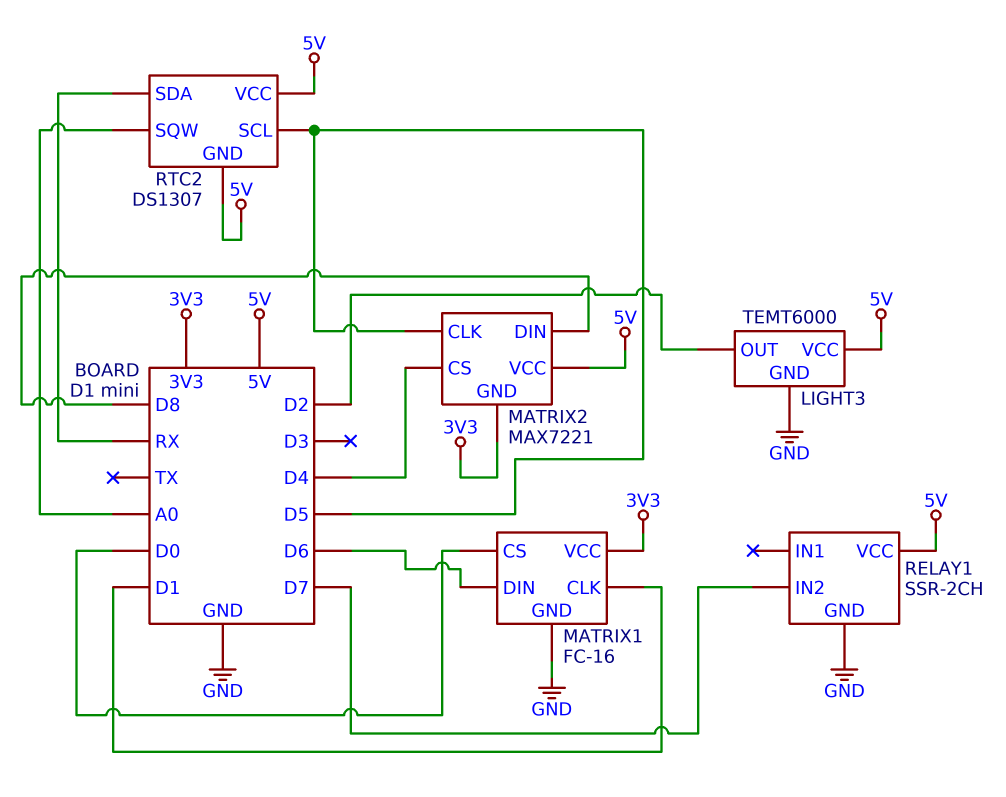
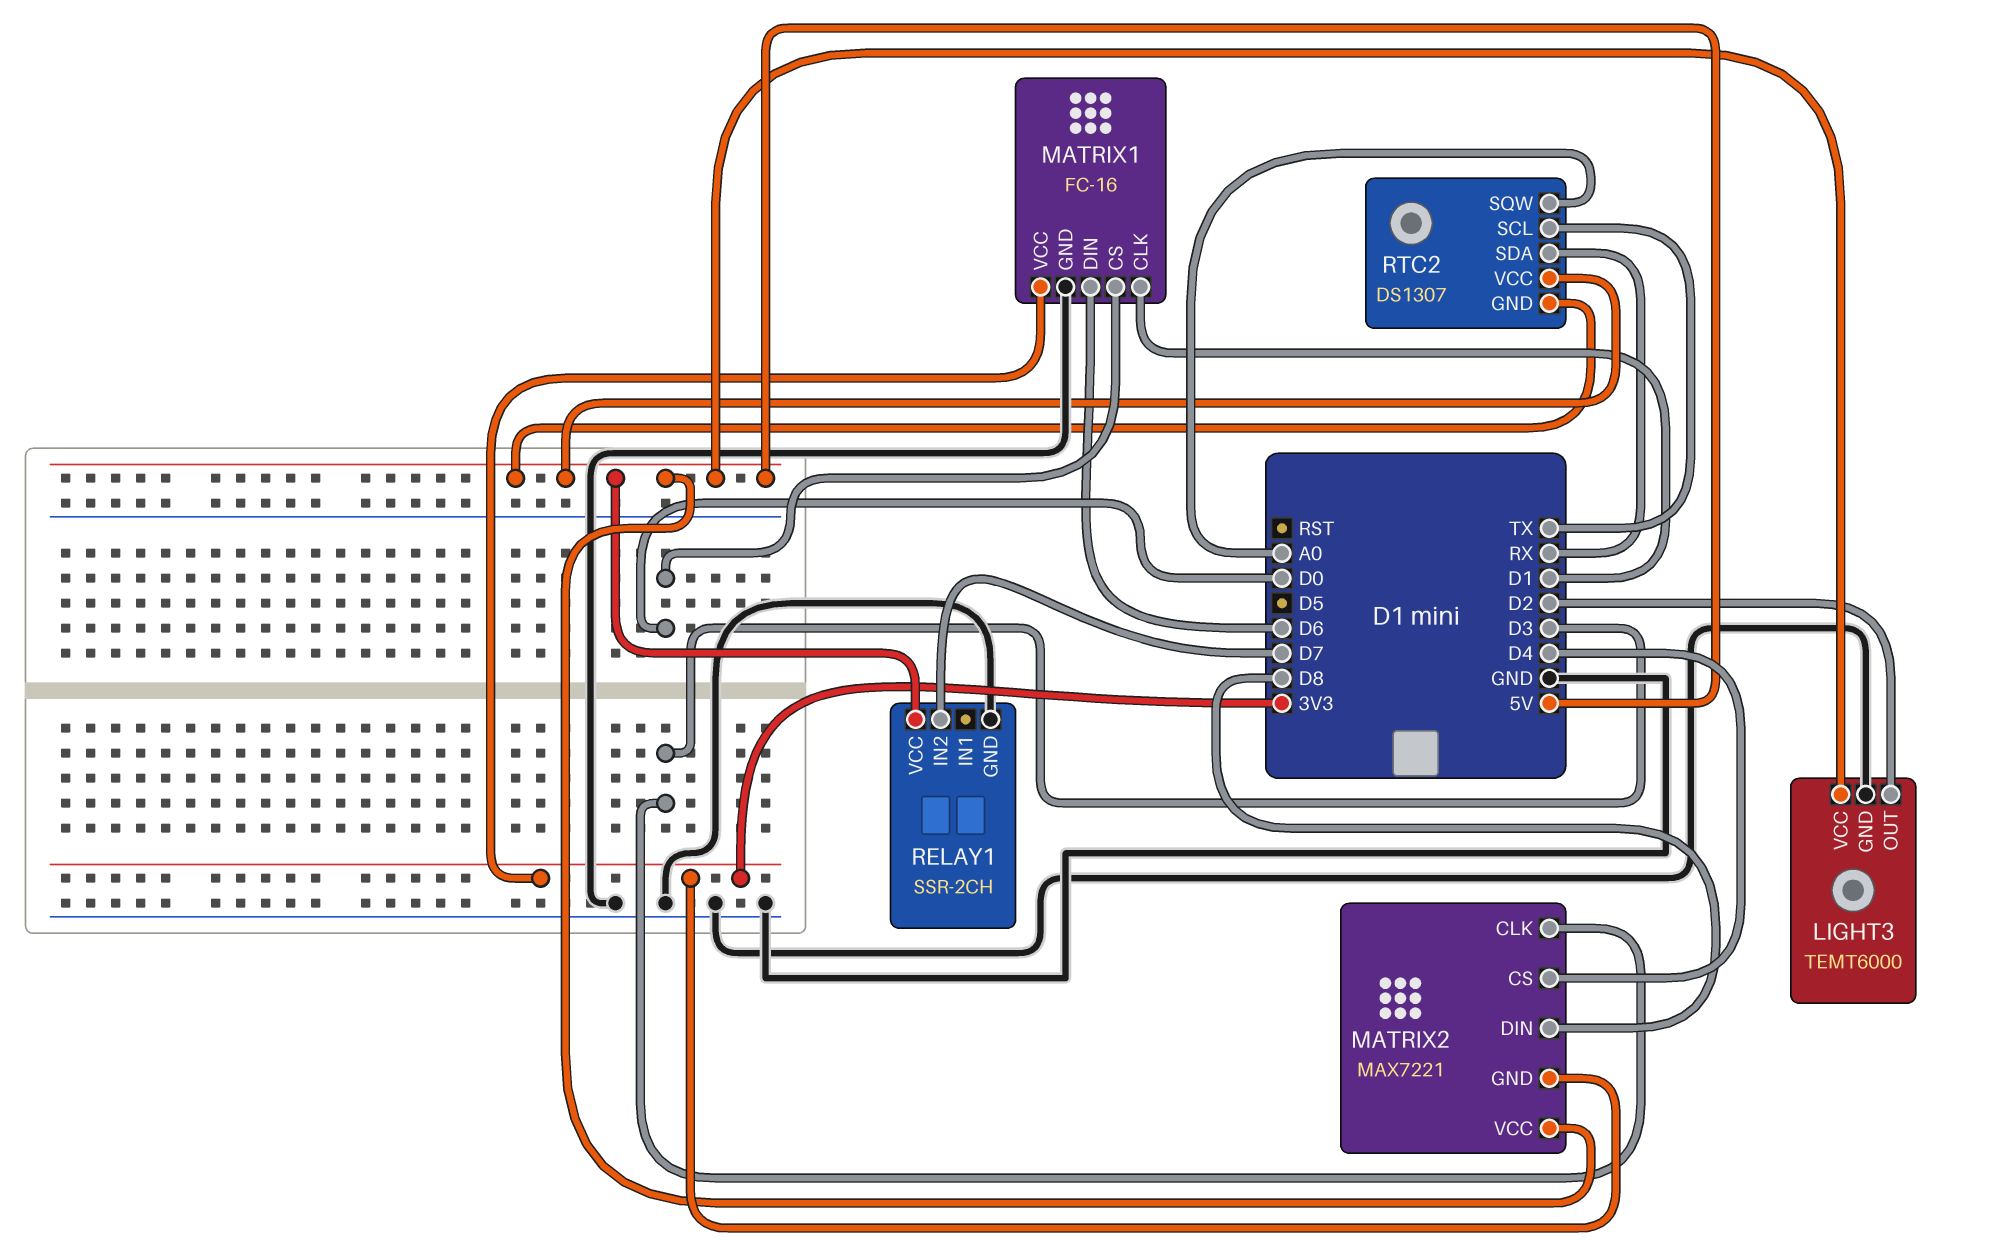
MATRIX2 pin CLK: D5 -> D3
RTC2 pin SCL: D5 -> TX

